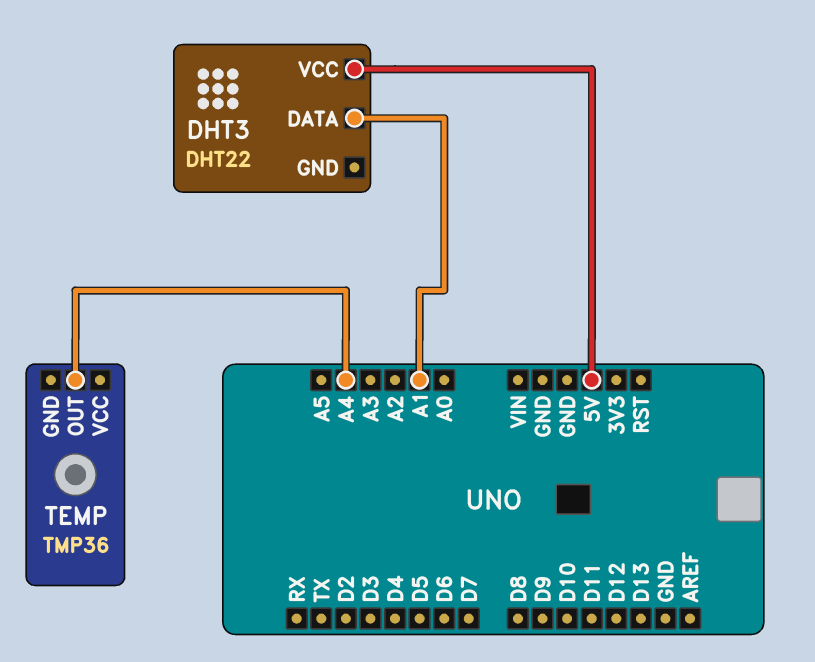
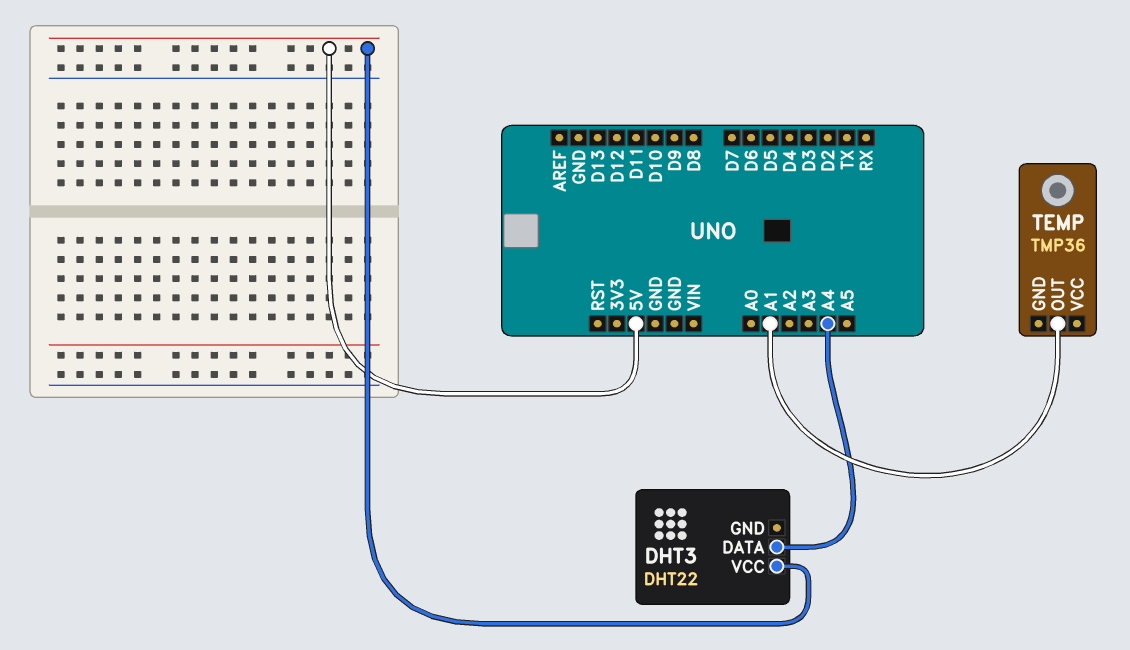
DHT3 pin DATA: A1 -> A4
TEMP pin OUT: A4 -> A1

